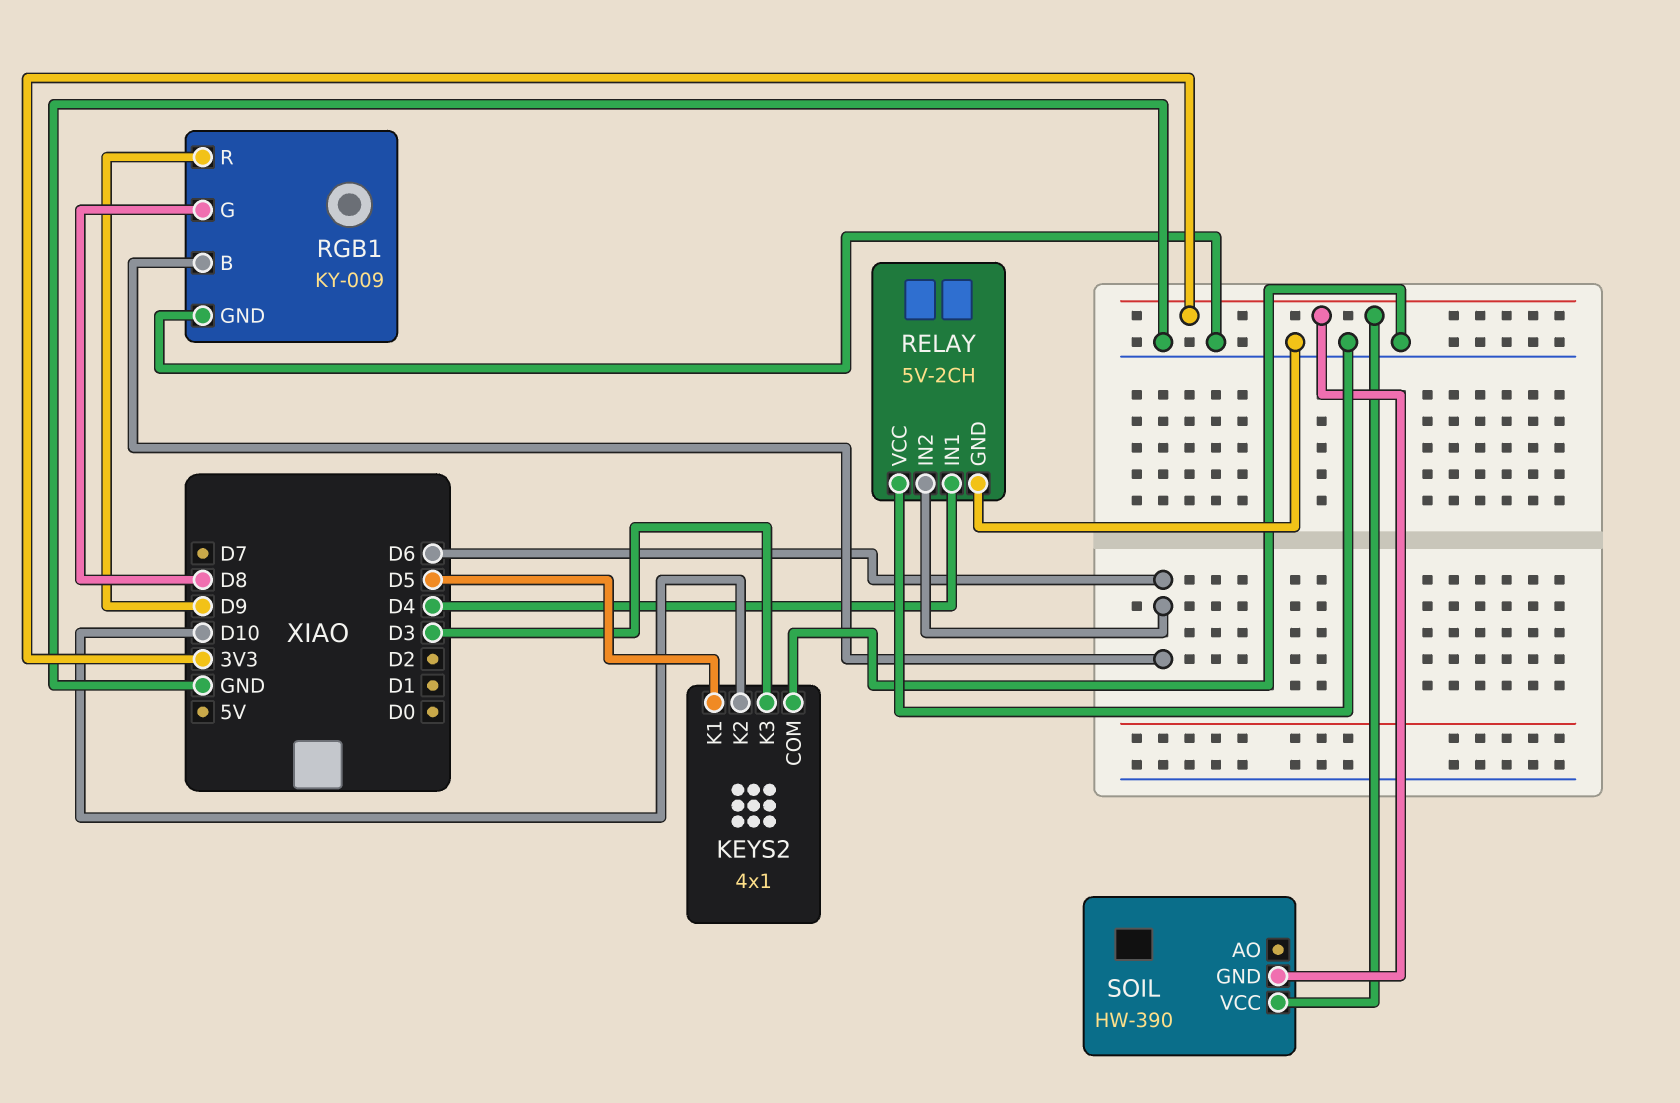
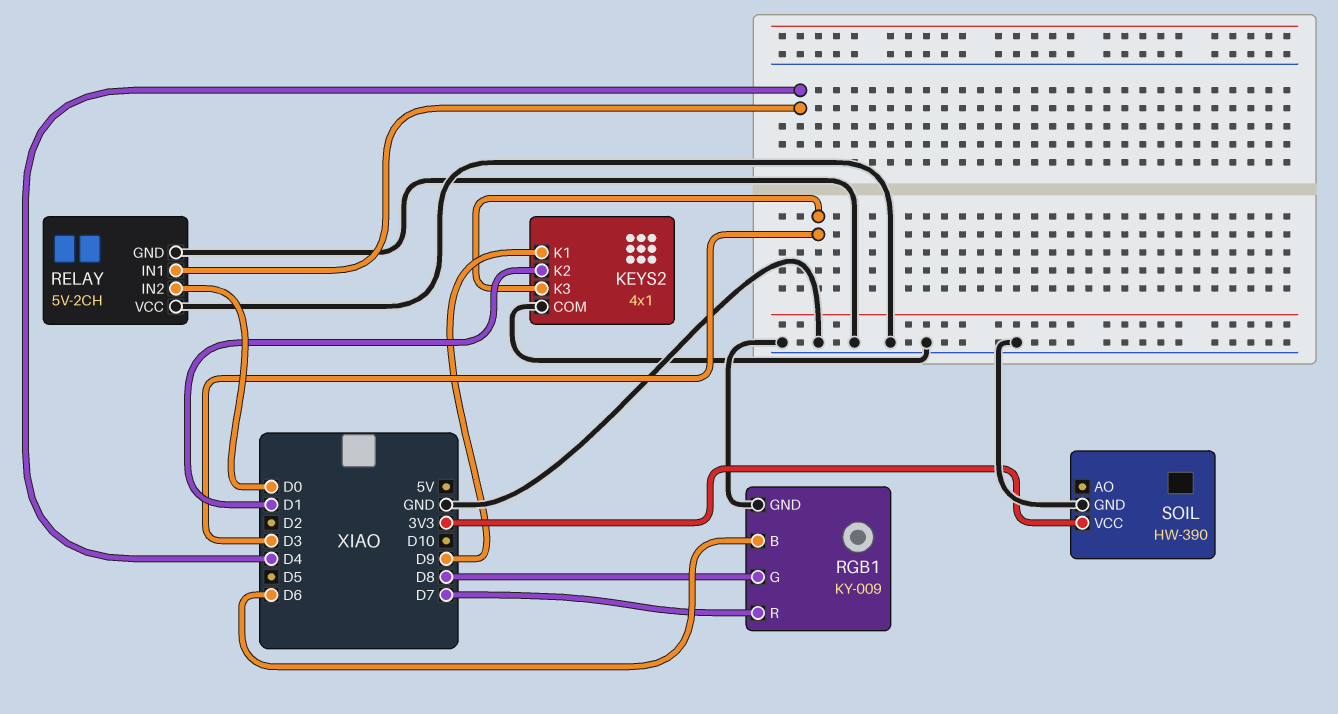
KEYS2 pin K1: D5 -> D9
KEYS2 pin K2: D10 -> D1
RELAY pin IN2: D6 -> D0
RGB1 pin R: D9 -> D7
SOIL pin GND: 3V3 -> GND

